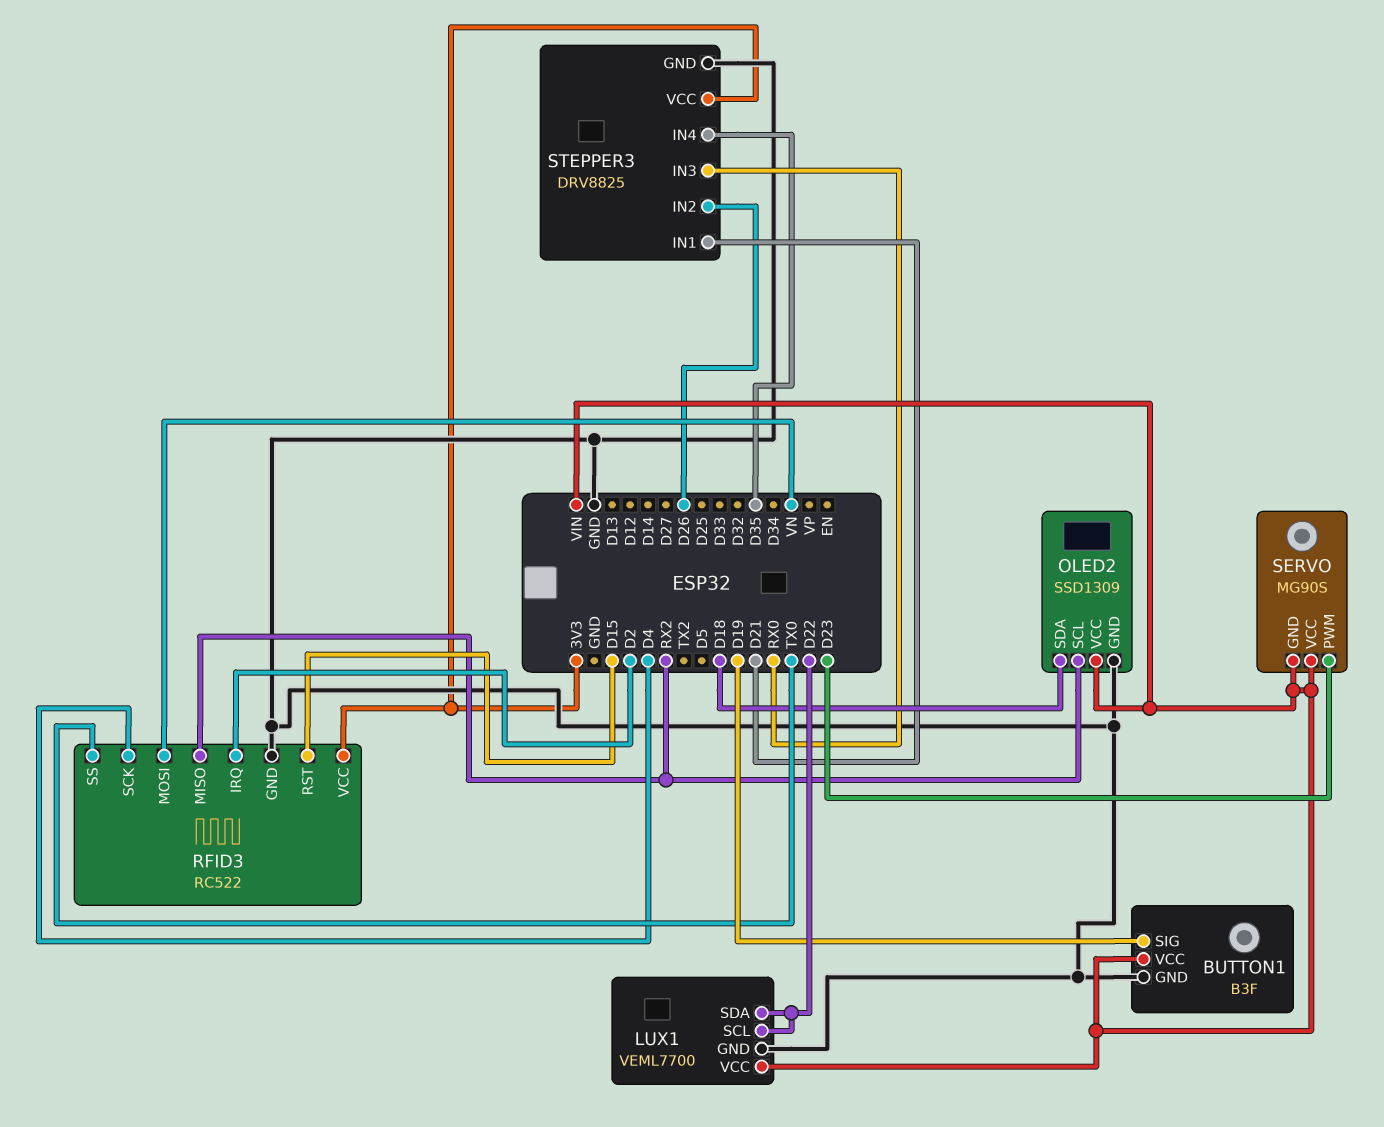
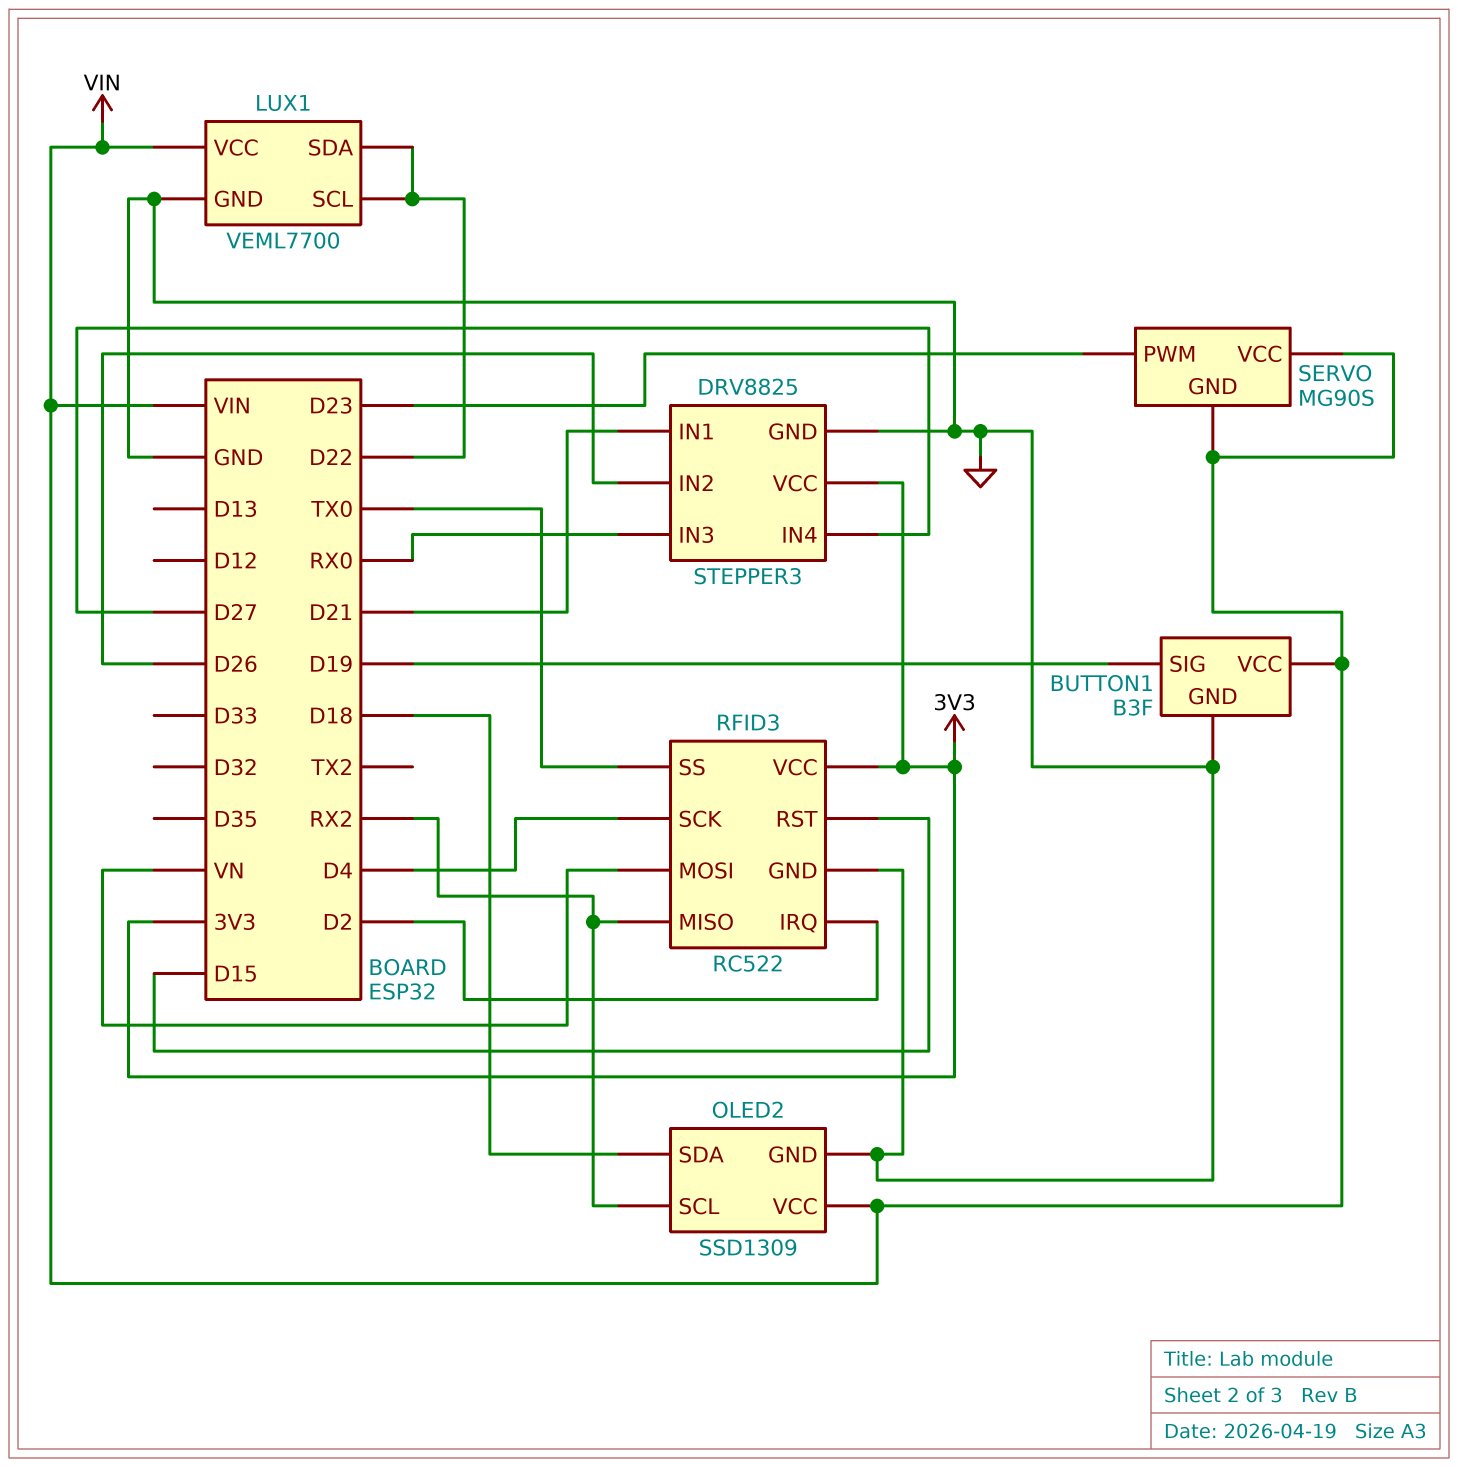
STEPPER3 pin IN4: D35 -> D27

